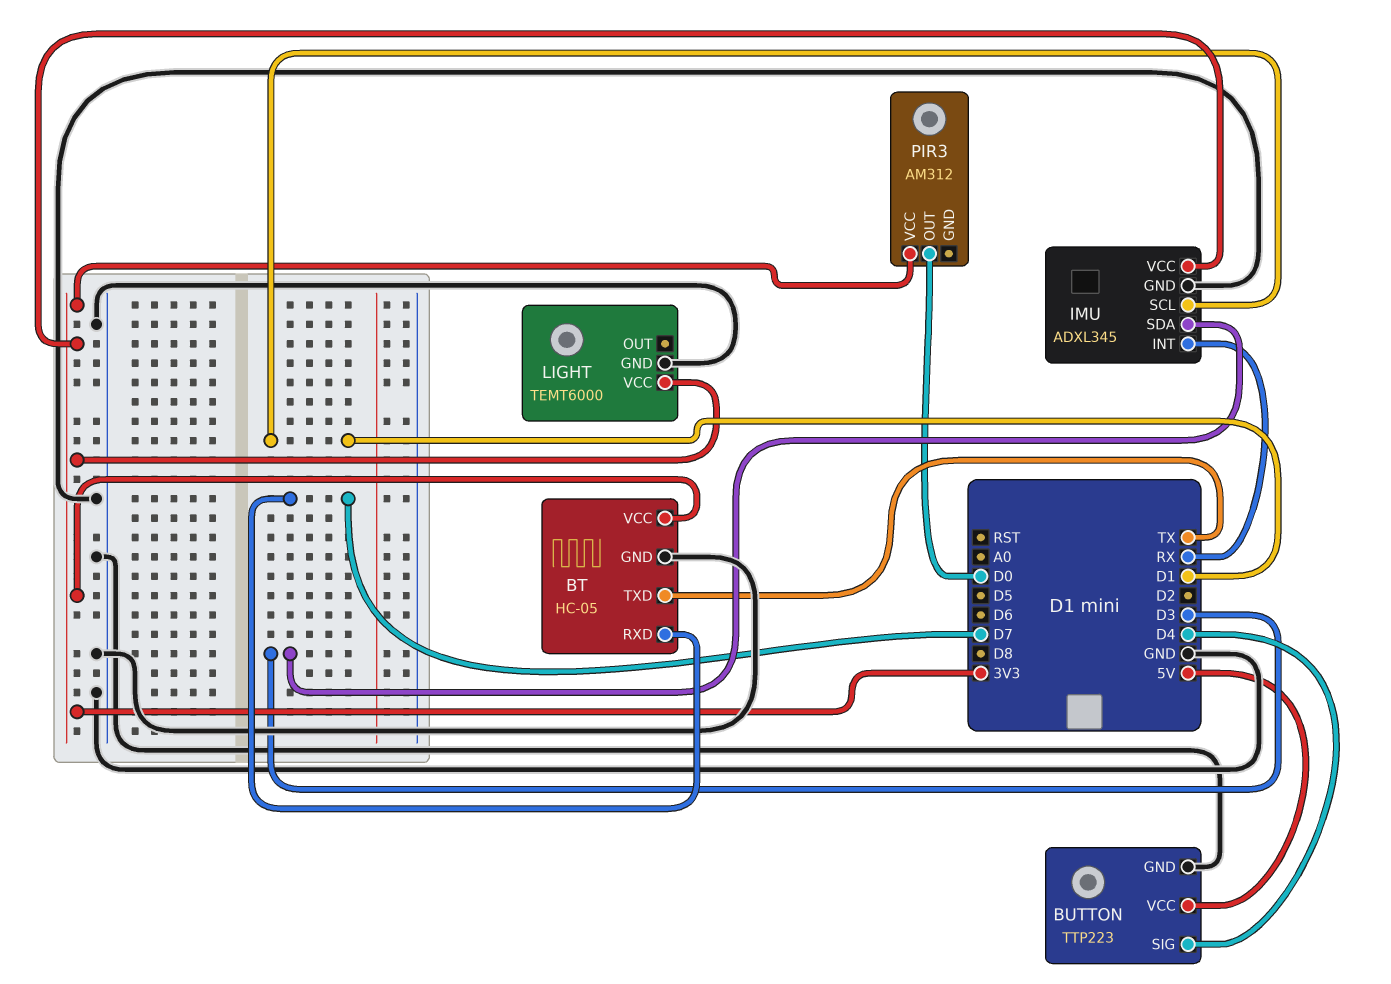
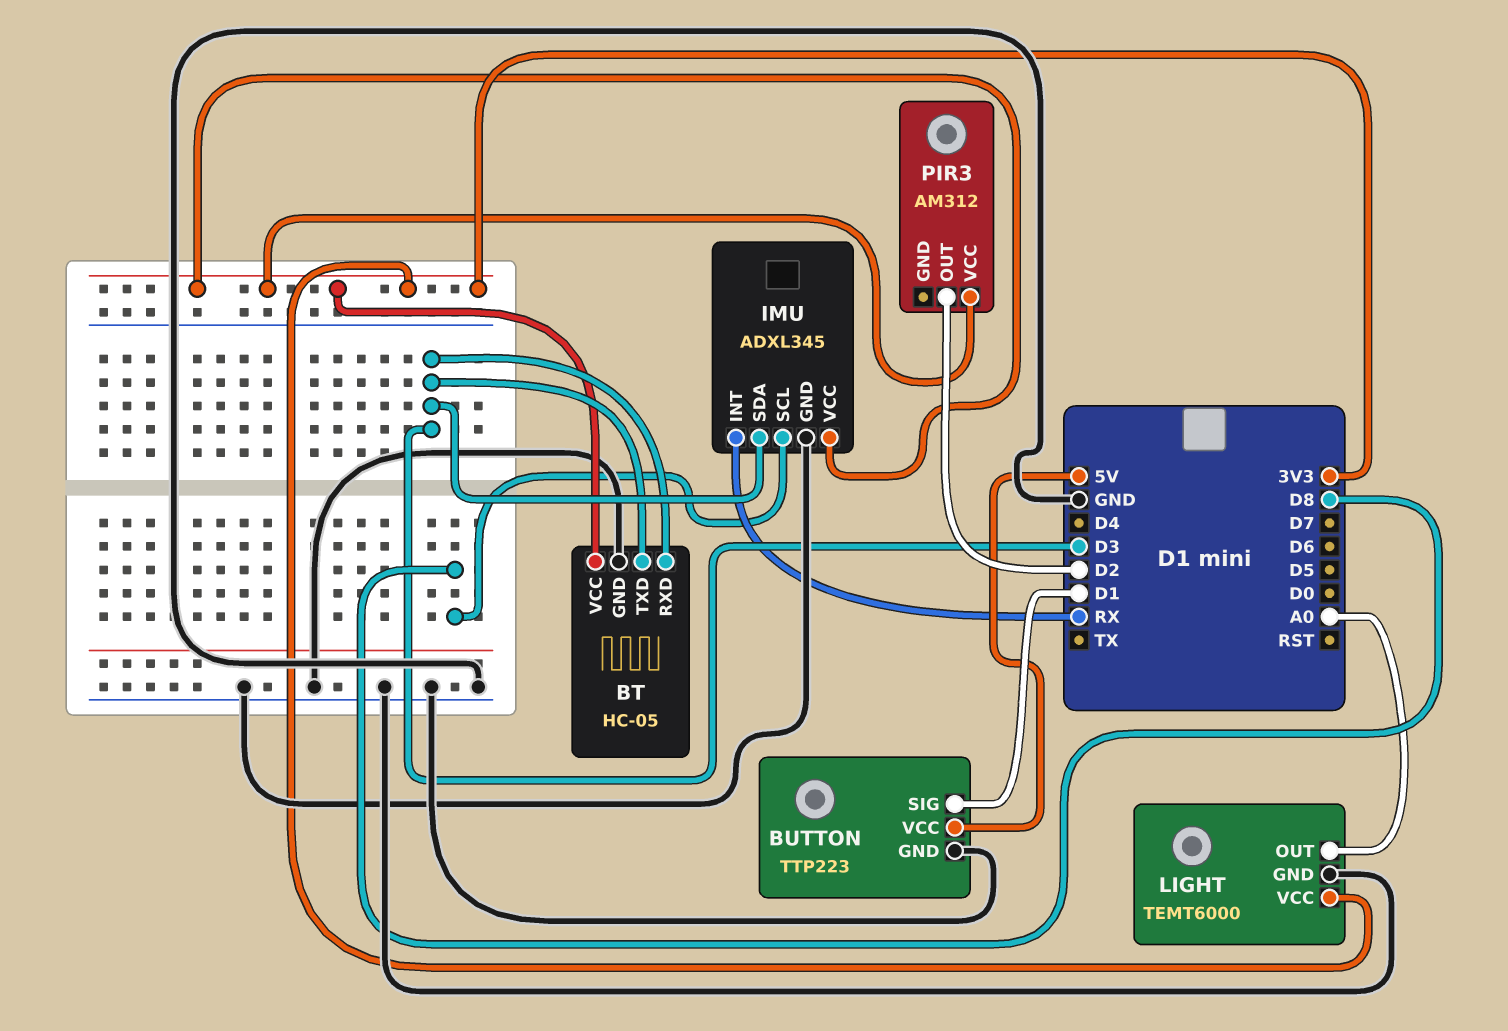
BT pin RXD: D7 -> D3
BT pin TXD: TX -> D3
BUTTON pin SIG: D4 -> D1
IMU pin SCL: D1 -> D8
LIGHT pin OUT: none -> A0
PIR3 pin OUT: D0 -> D2

